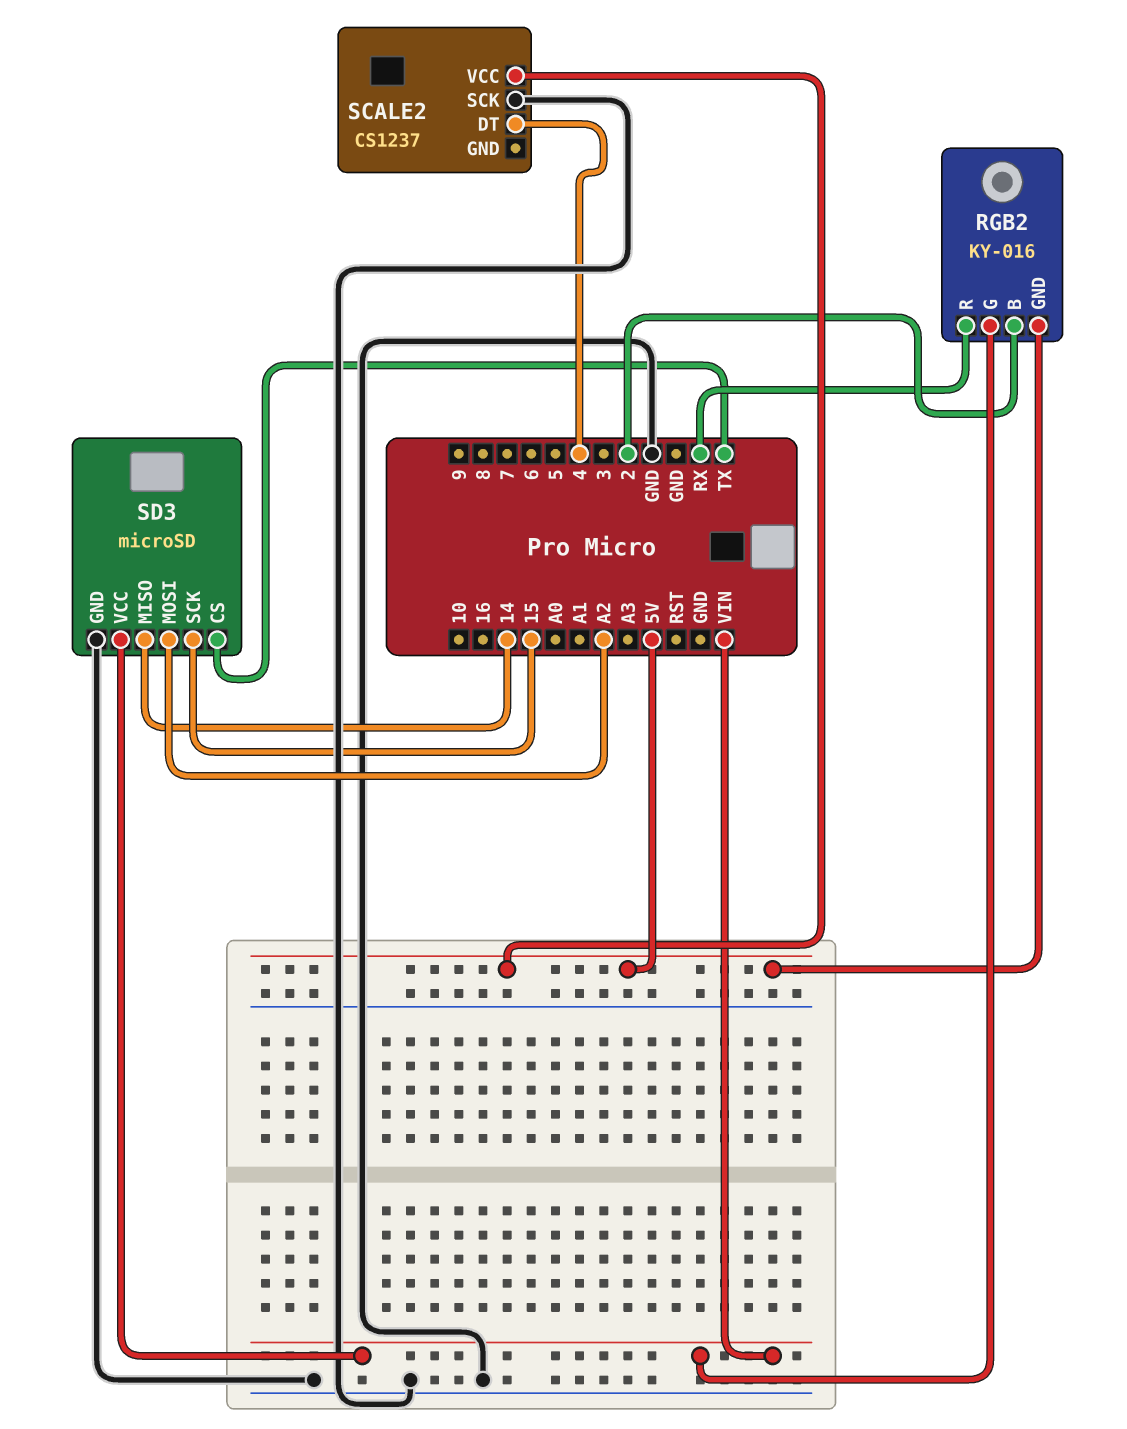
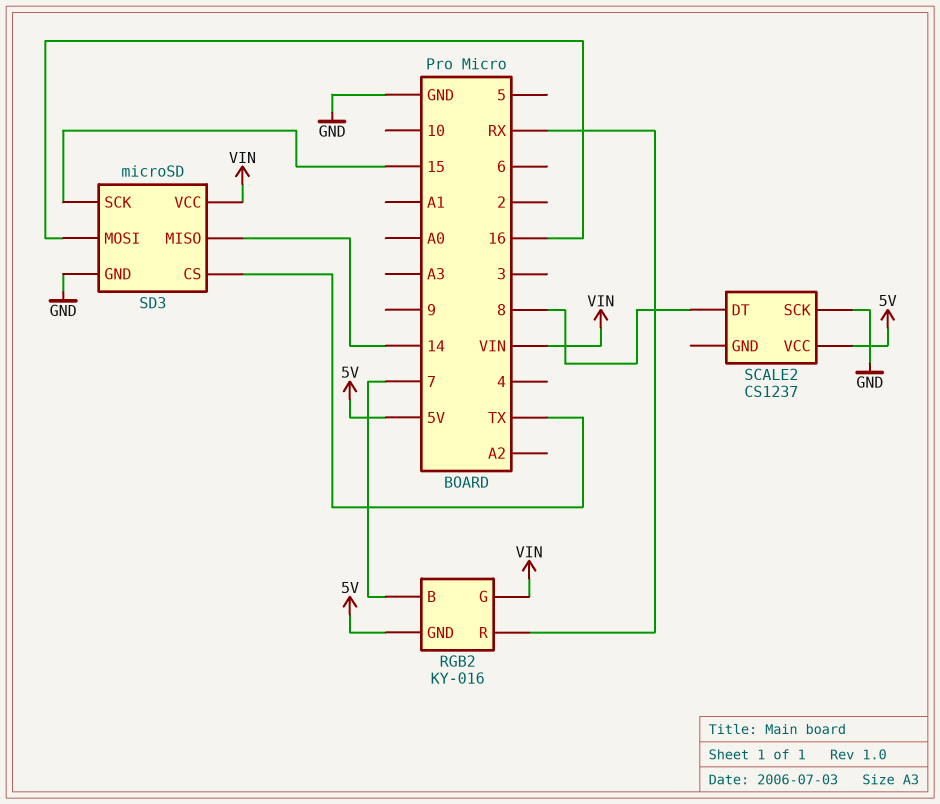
RGB2 pin B: 2 -> 7
SCALE2 pin DT: 4 -> 8
SD3 pin MOSI: A2 -> 16

